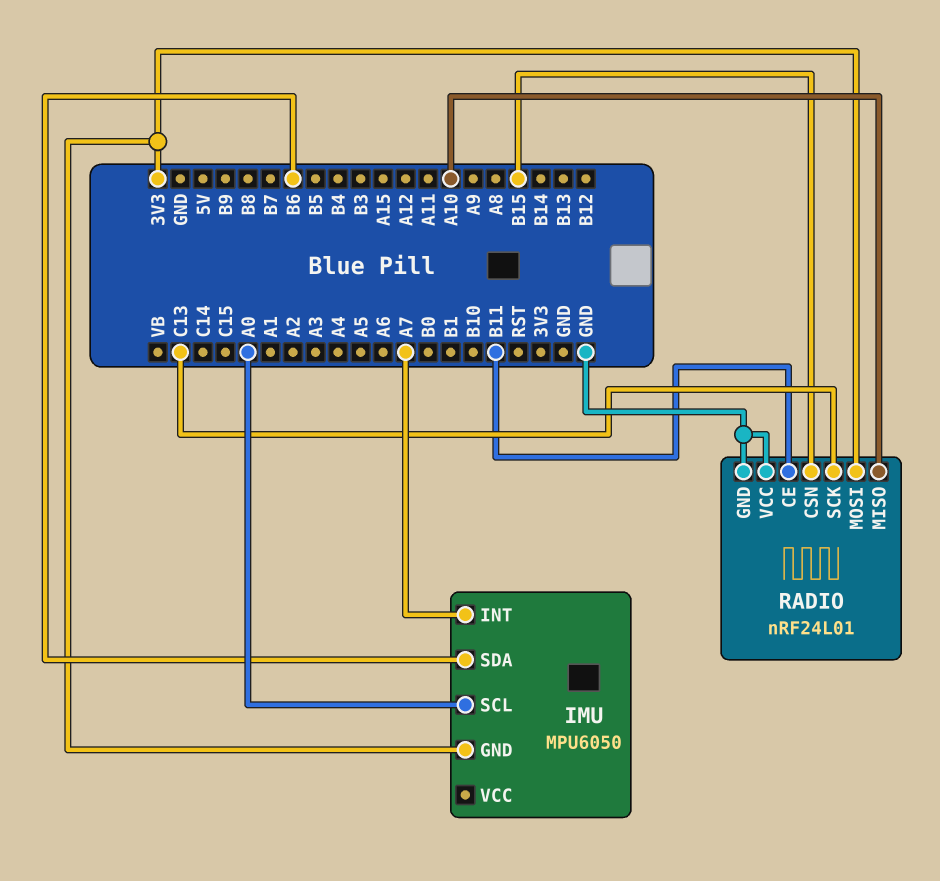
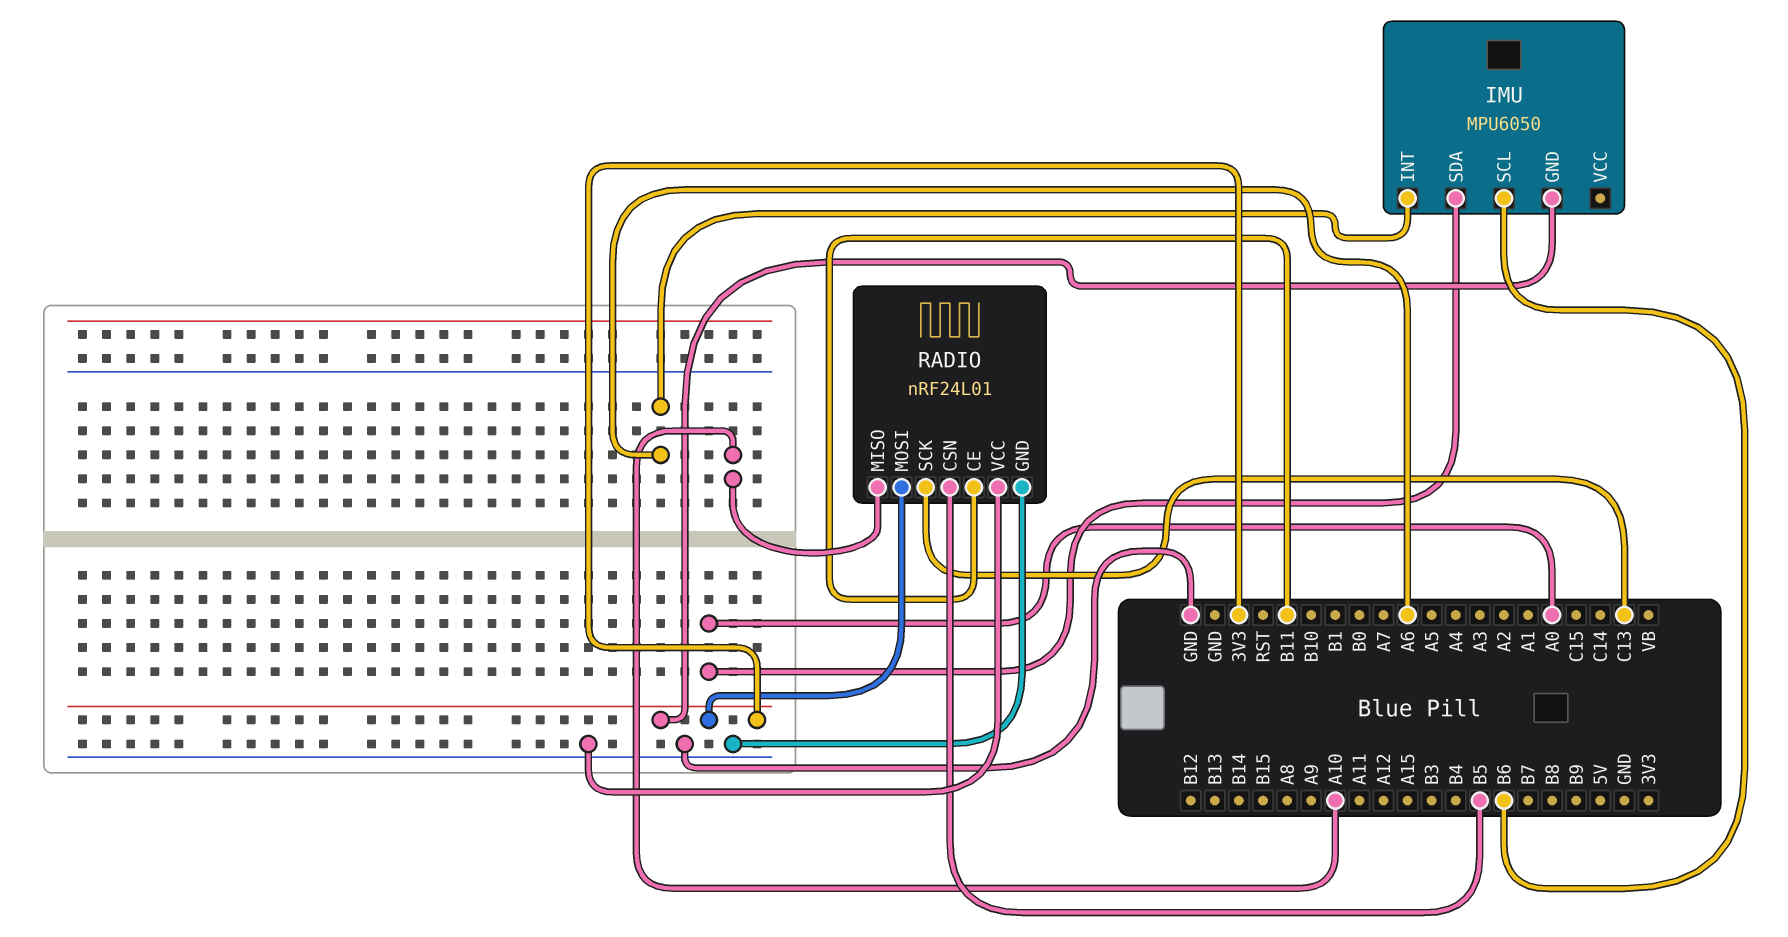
IMU pin INT: A7 -> A6
IMU pin SCL: A0 -> B6
IMU pin SDA: B6 -> A0
RADIO pin CSN: B15 -> B5

